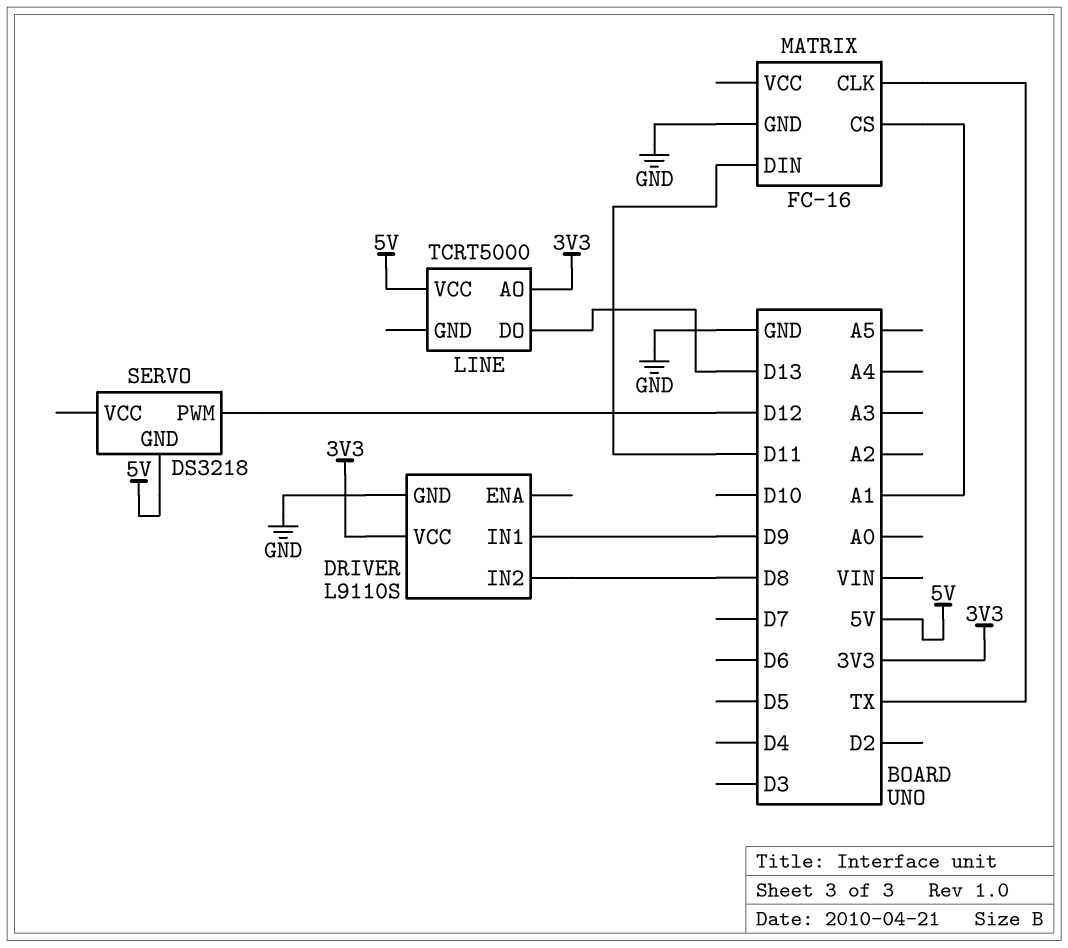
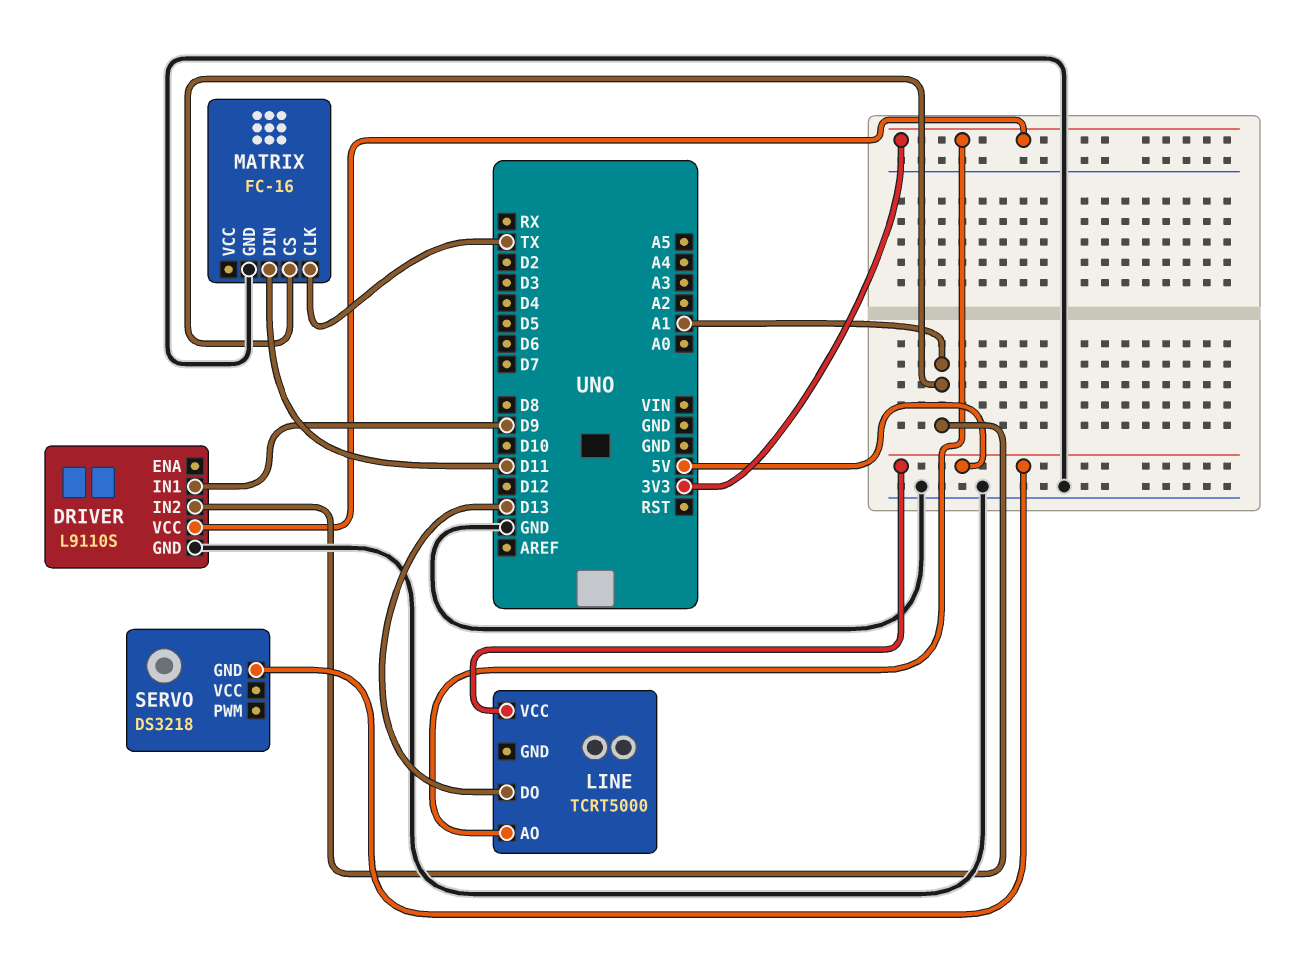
DRIVER pin IN2: D8 -> A1
SERVO pin PWM: D12 -> none

